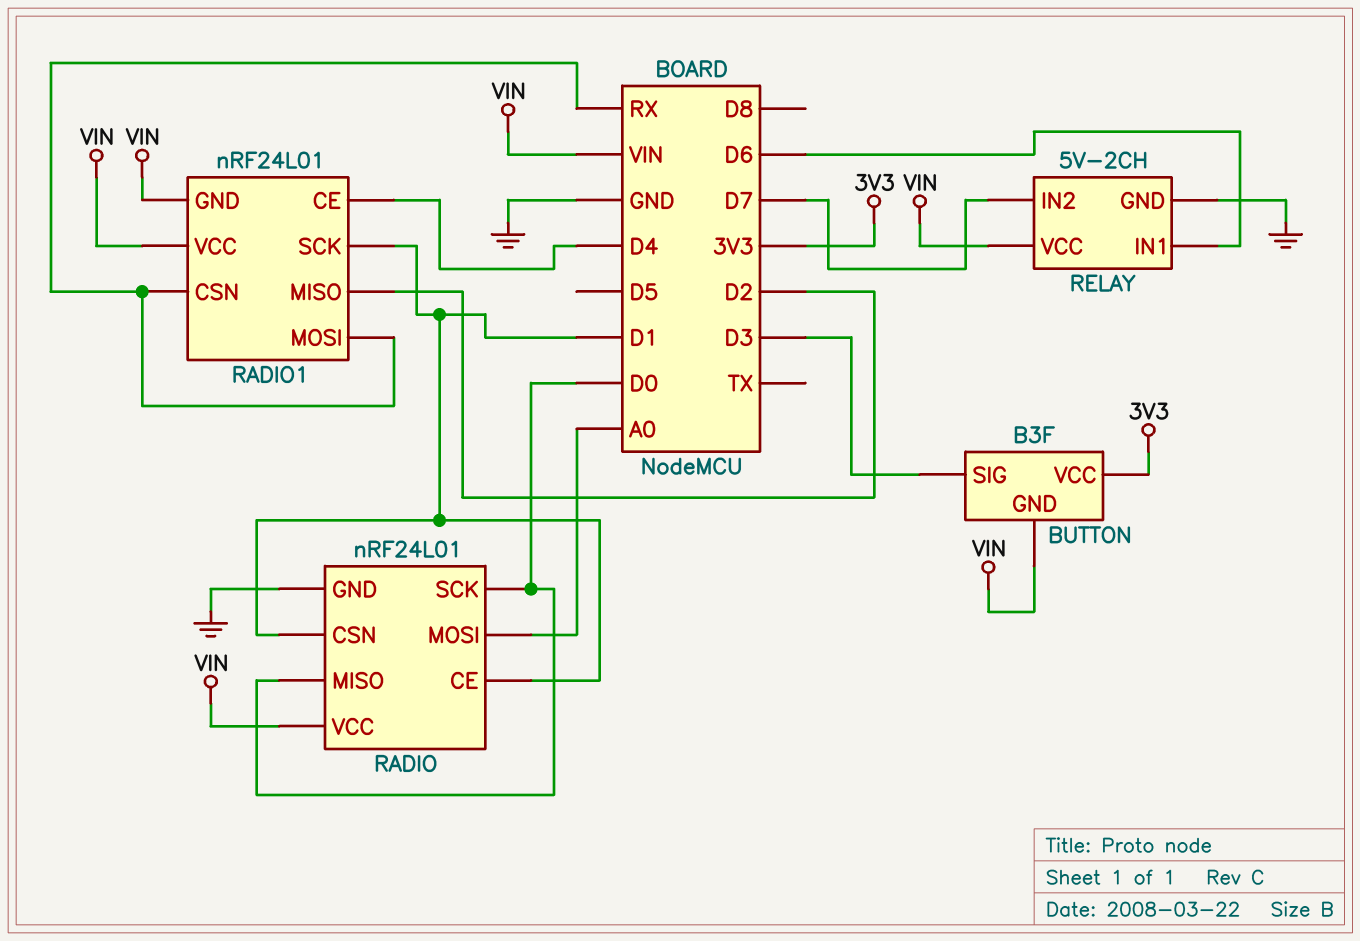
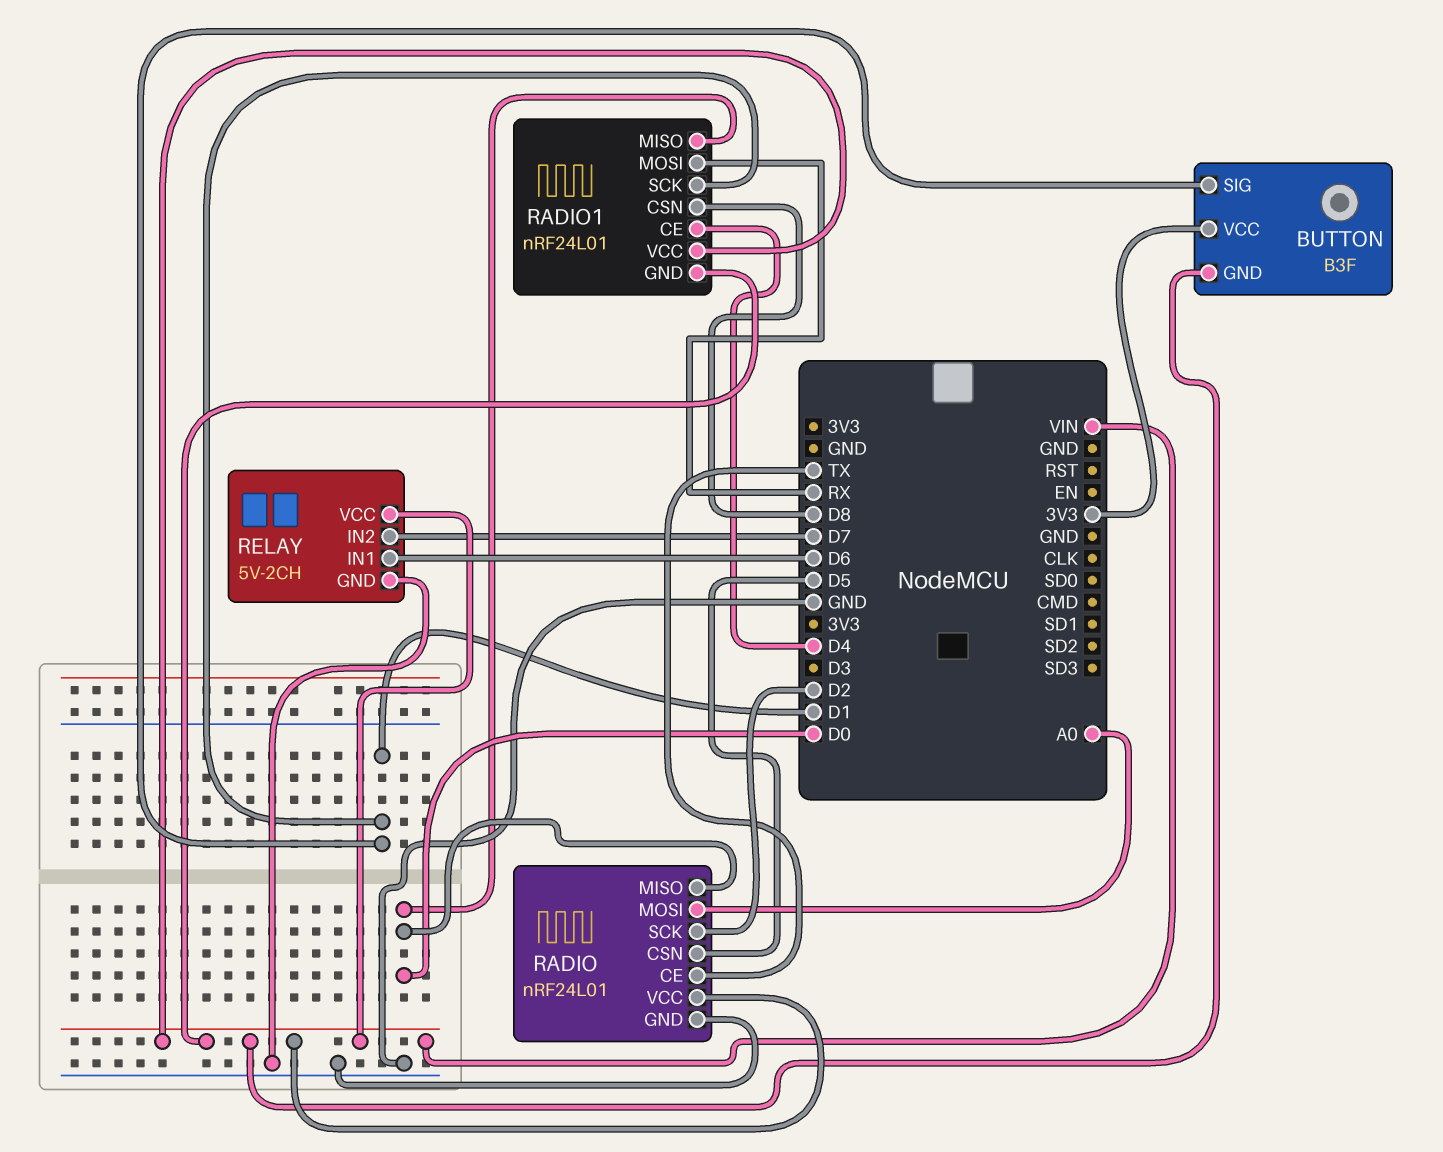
BUTTON pin SIG: D3 -> D1
RADIO pin CE: D1 -> TX
RADIO pin CSN: D1 -> D5
RADIO pin SCK: D0 -> D2
RADIO1 pin CSN: RX -> D8
RADIO1 pin MISO: D2 -> D0

